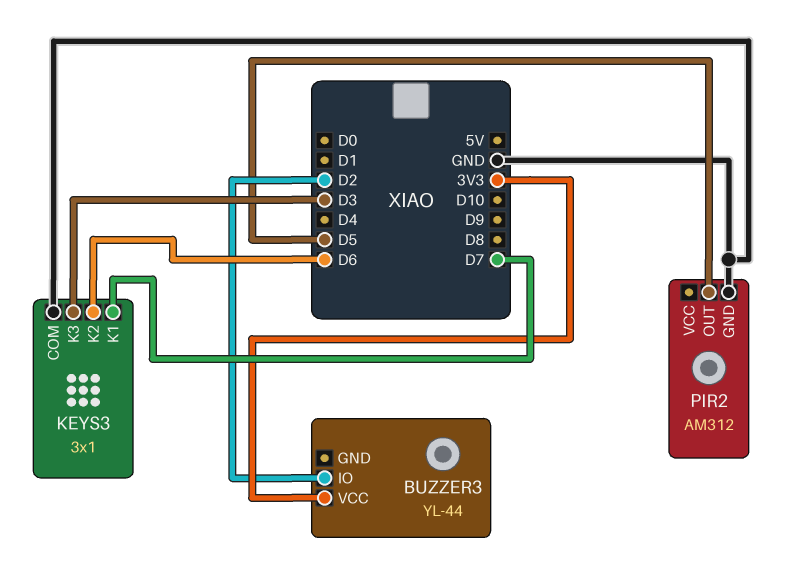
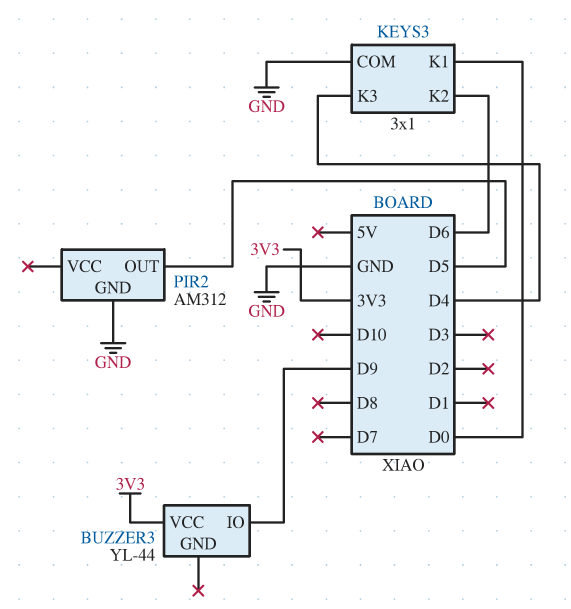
BUZZER3 pin IO: D2 -> D9
KEYS3 pin K1: D7 -> D0
KEYS3 pin K3: D3 -> D4

